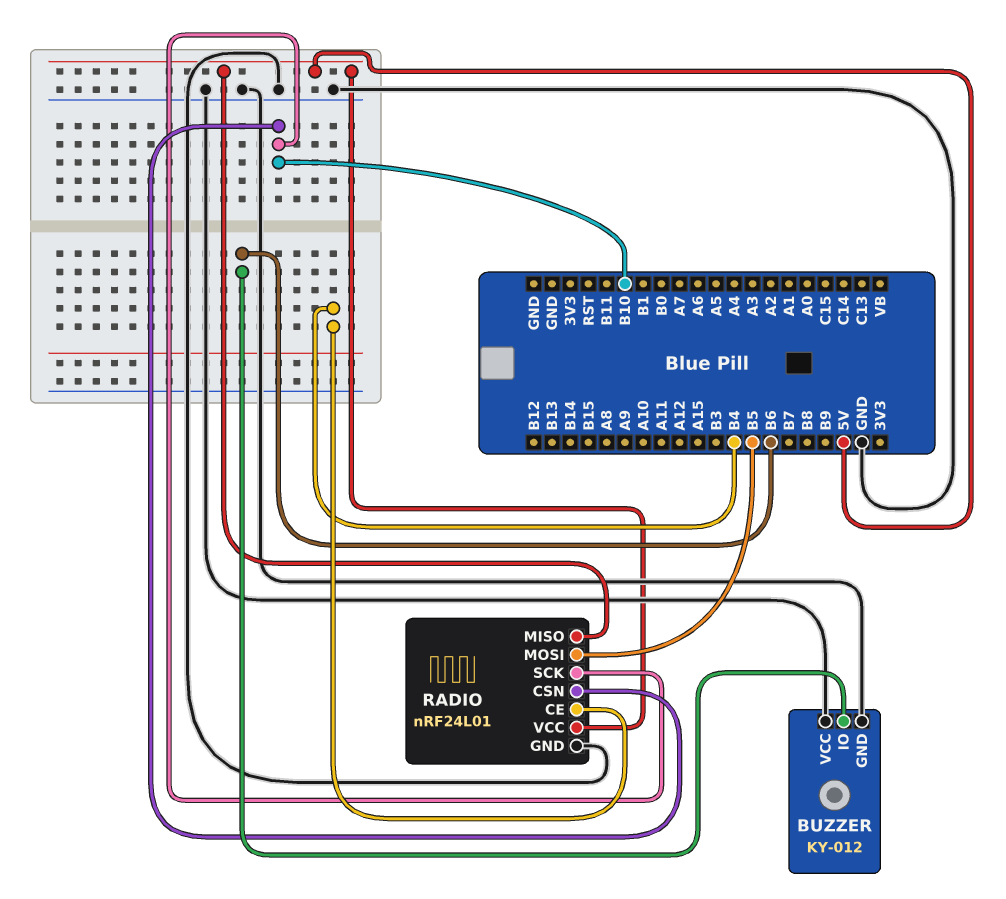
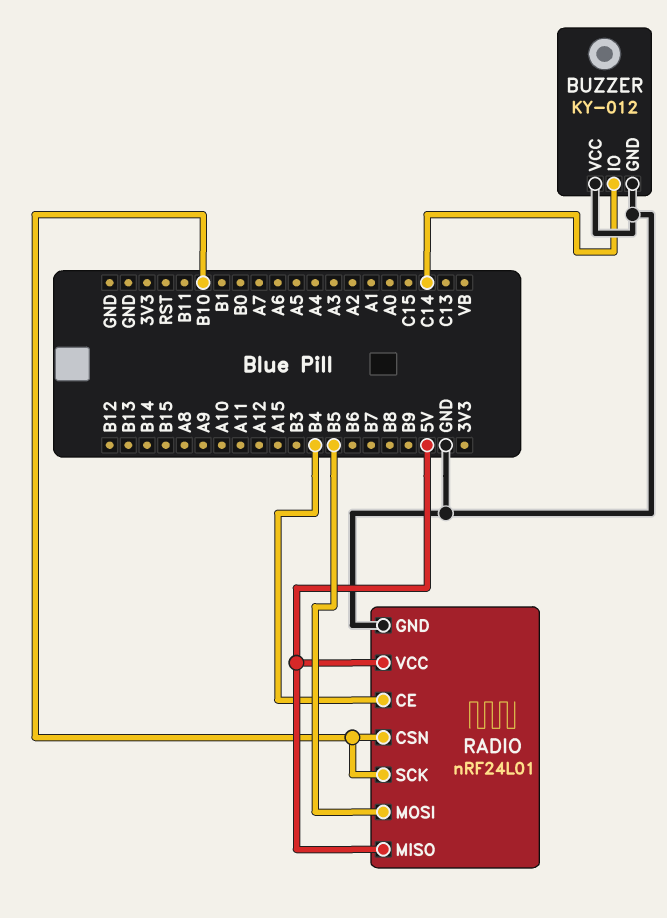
BUZZER pin IO: B6 -> C14

